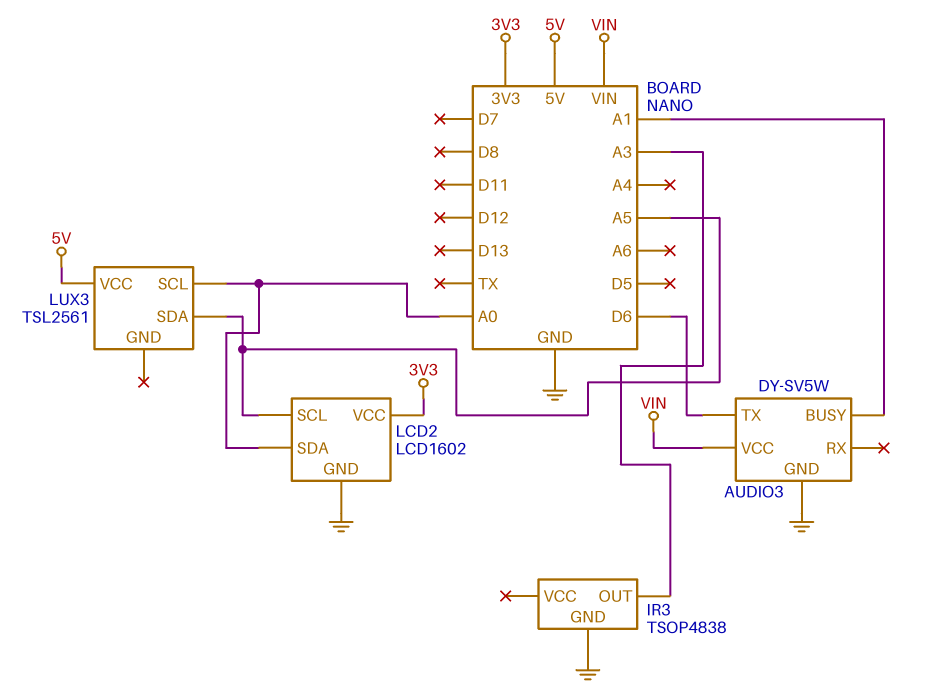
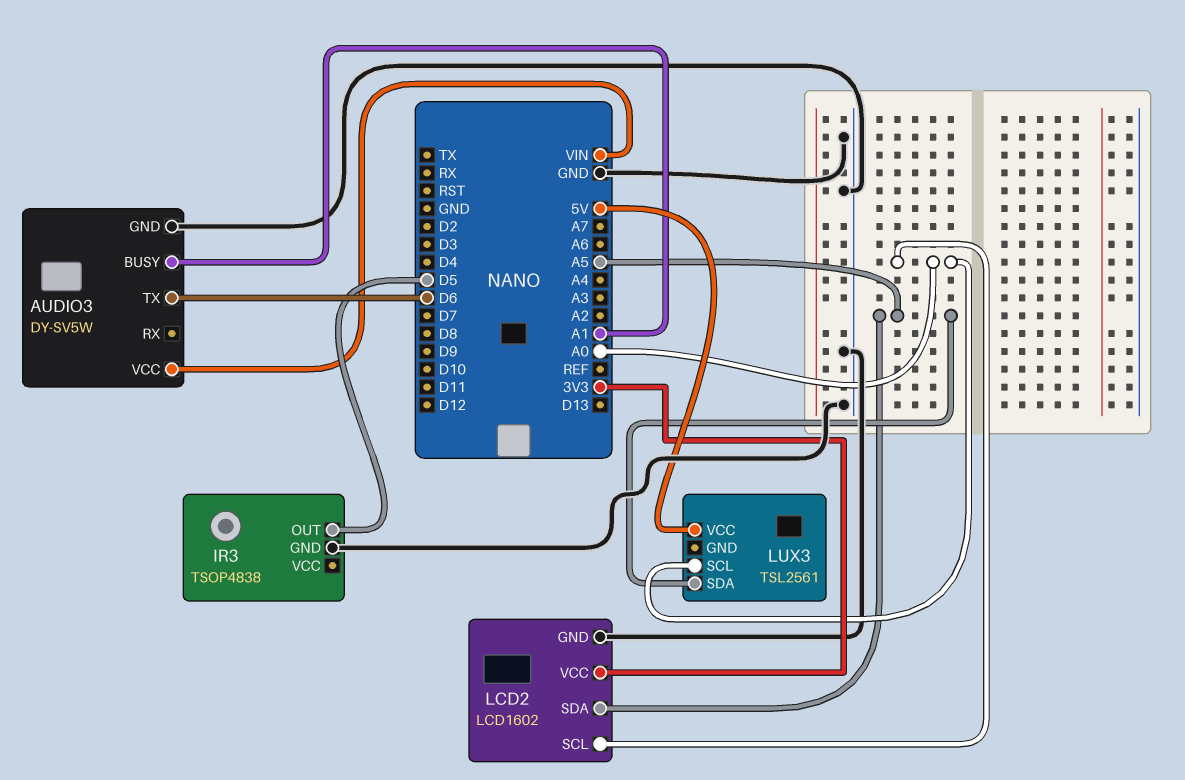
IR3 pin OUT: A3 -> D5
LCD2 pin SCL: A5 -> A0
LCD2 pin SDA: A0 -> A5

